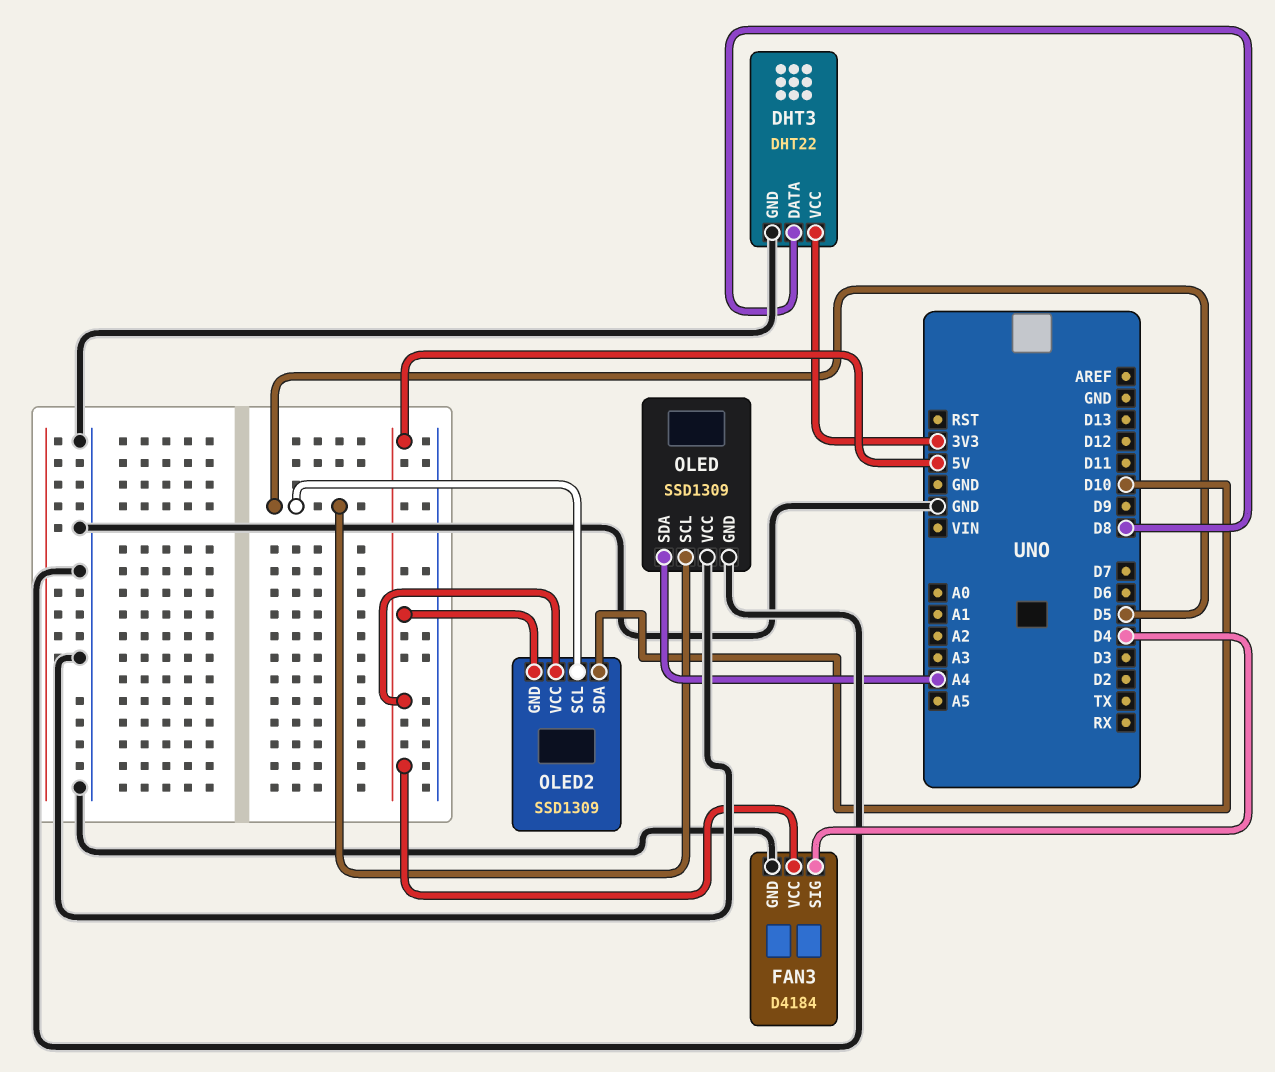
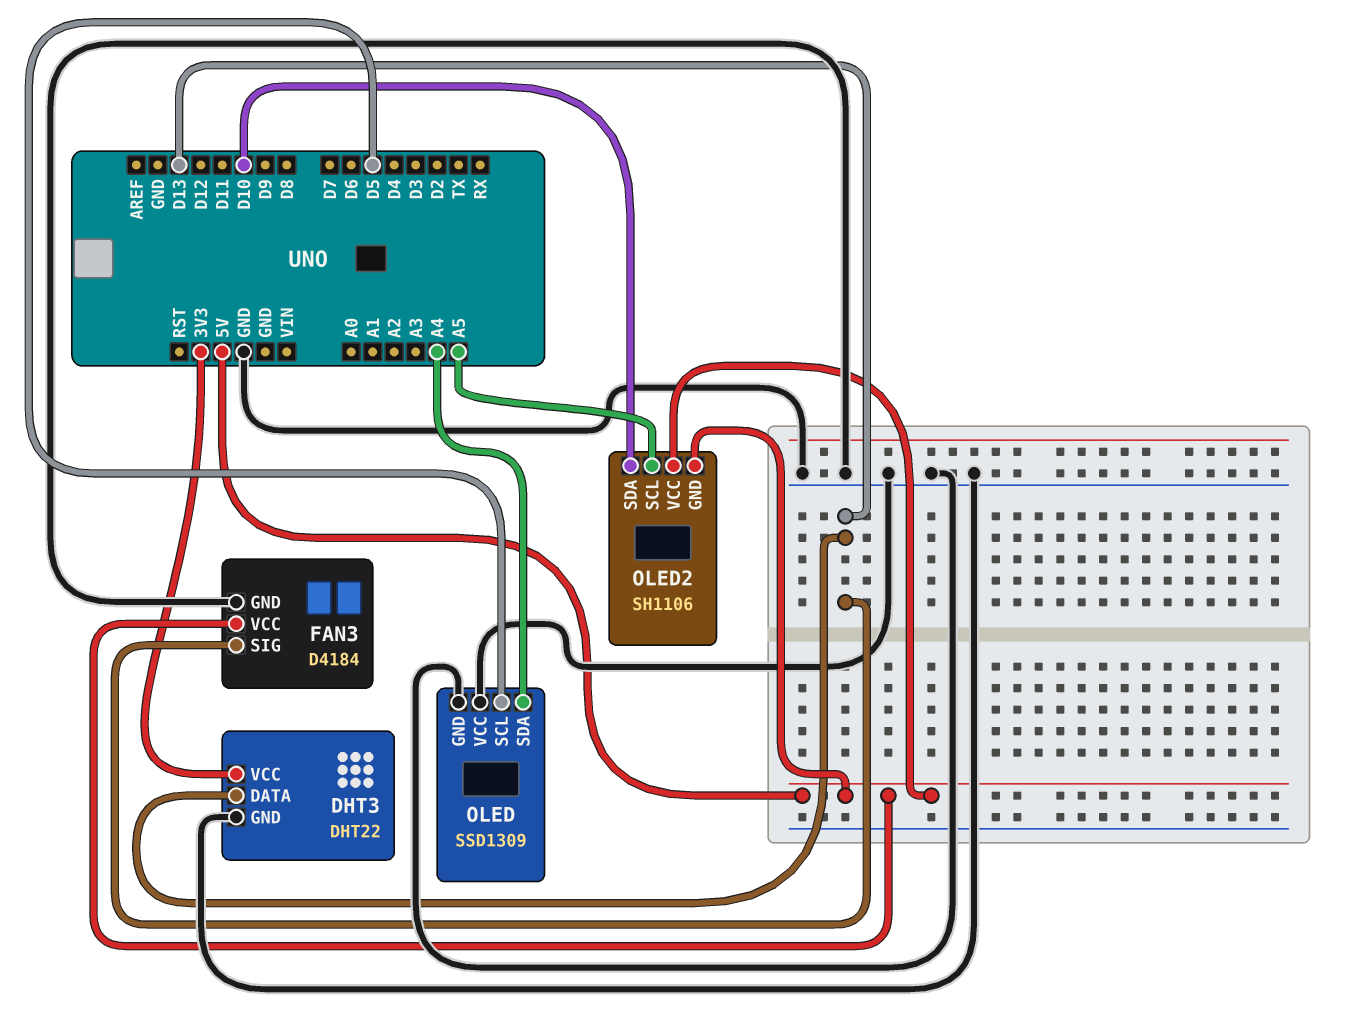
DHT3 pin DATA: D8 -> D13
FAN3 pin SIG: D4 -> D13
OLED2: SSD1309 -> SH1106
OLED2 pin SCL: D5 -> A5

